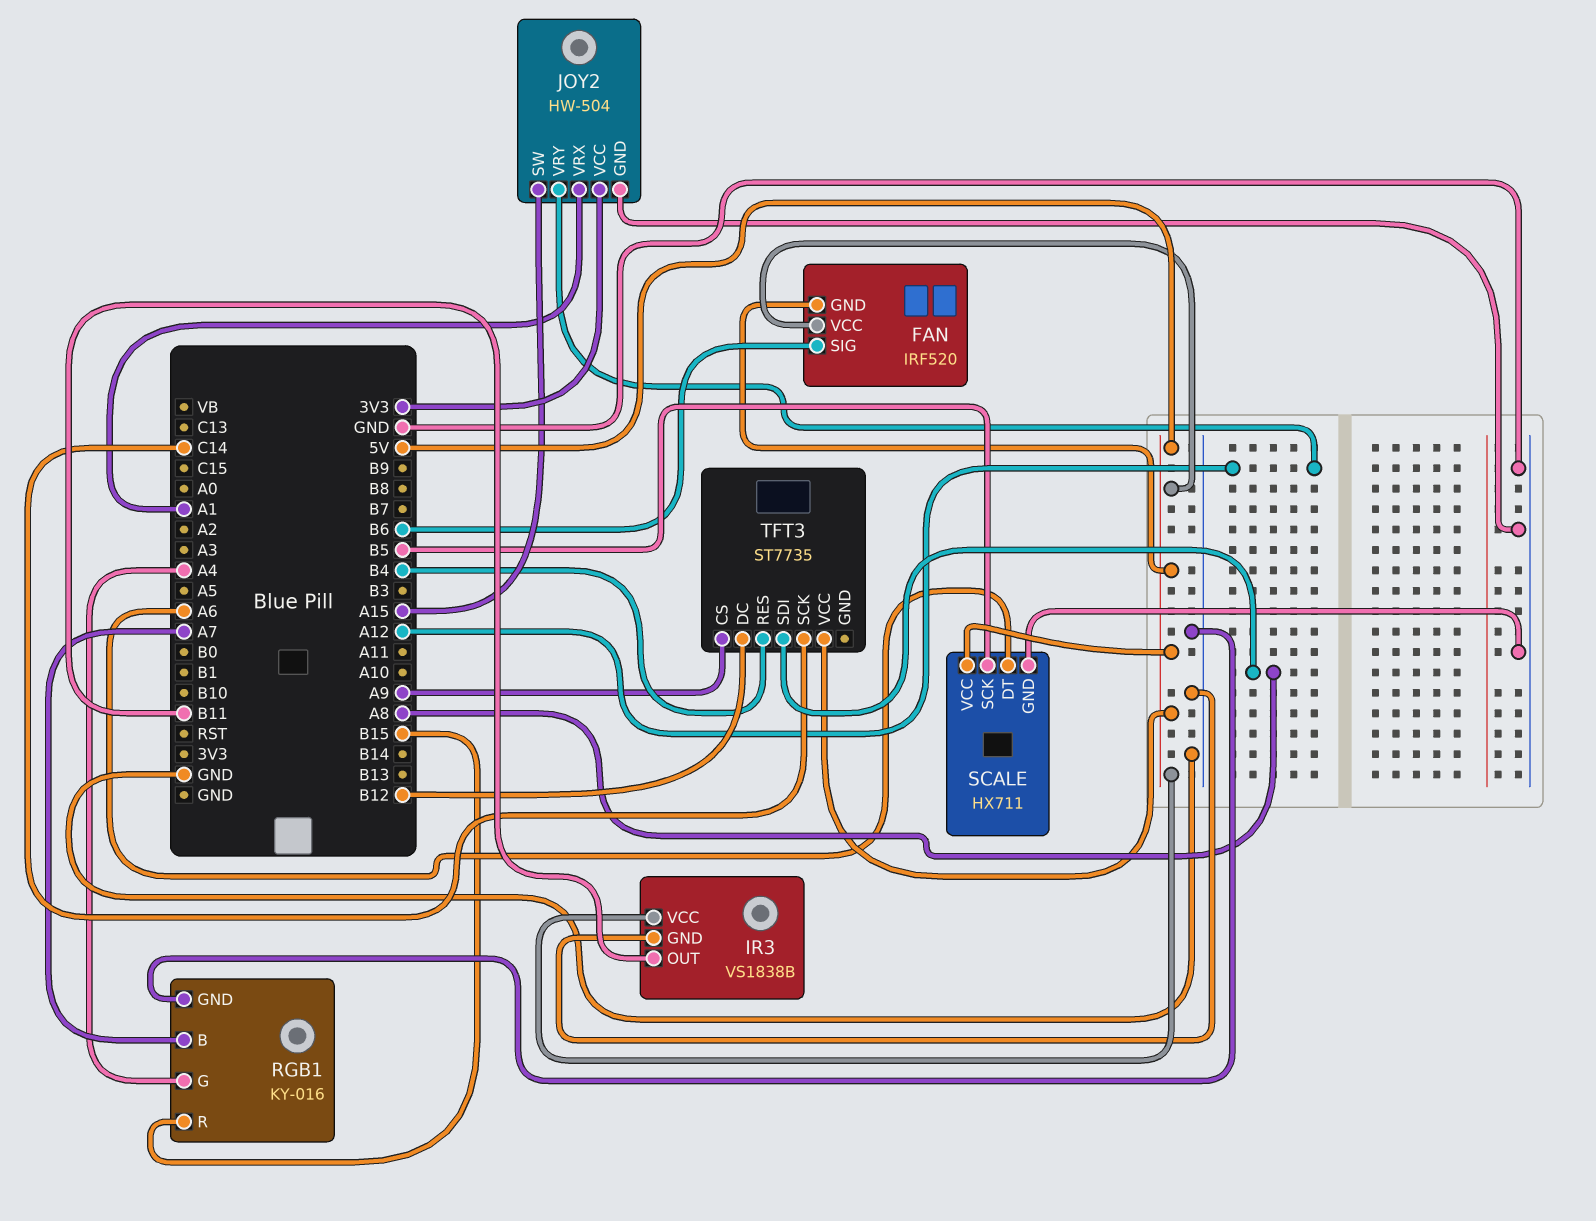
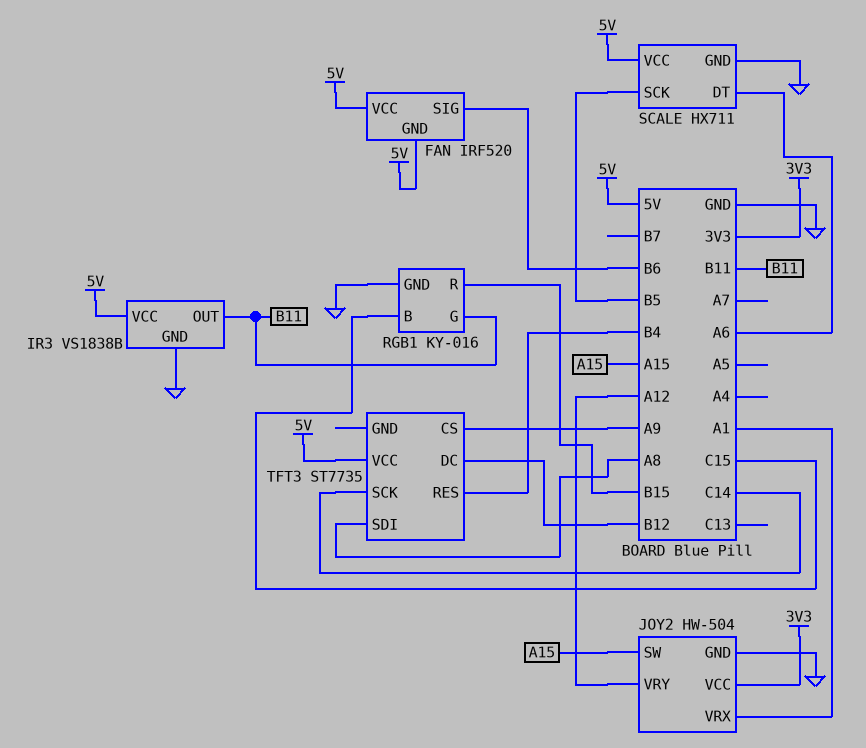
RGB1 pin B: A7 -> C15
RGB1 pin G: A4 -> B11

